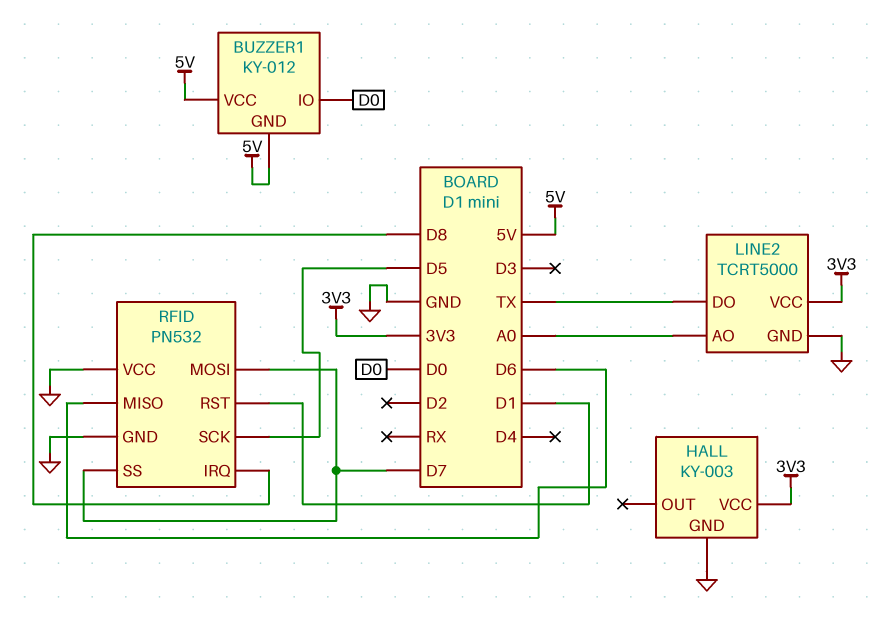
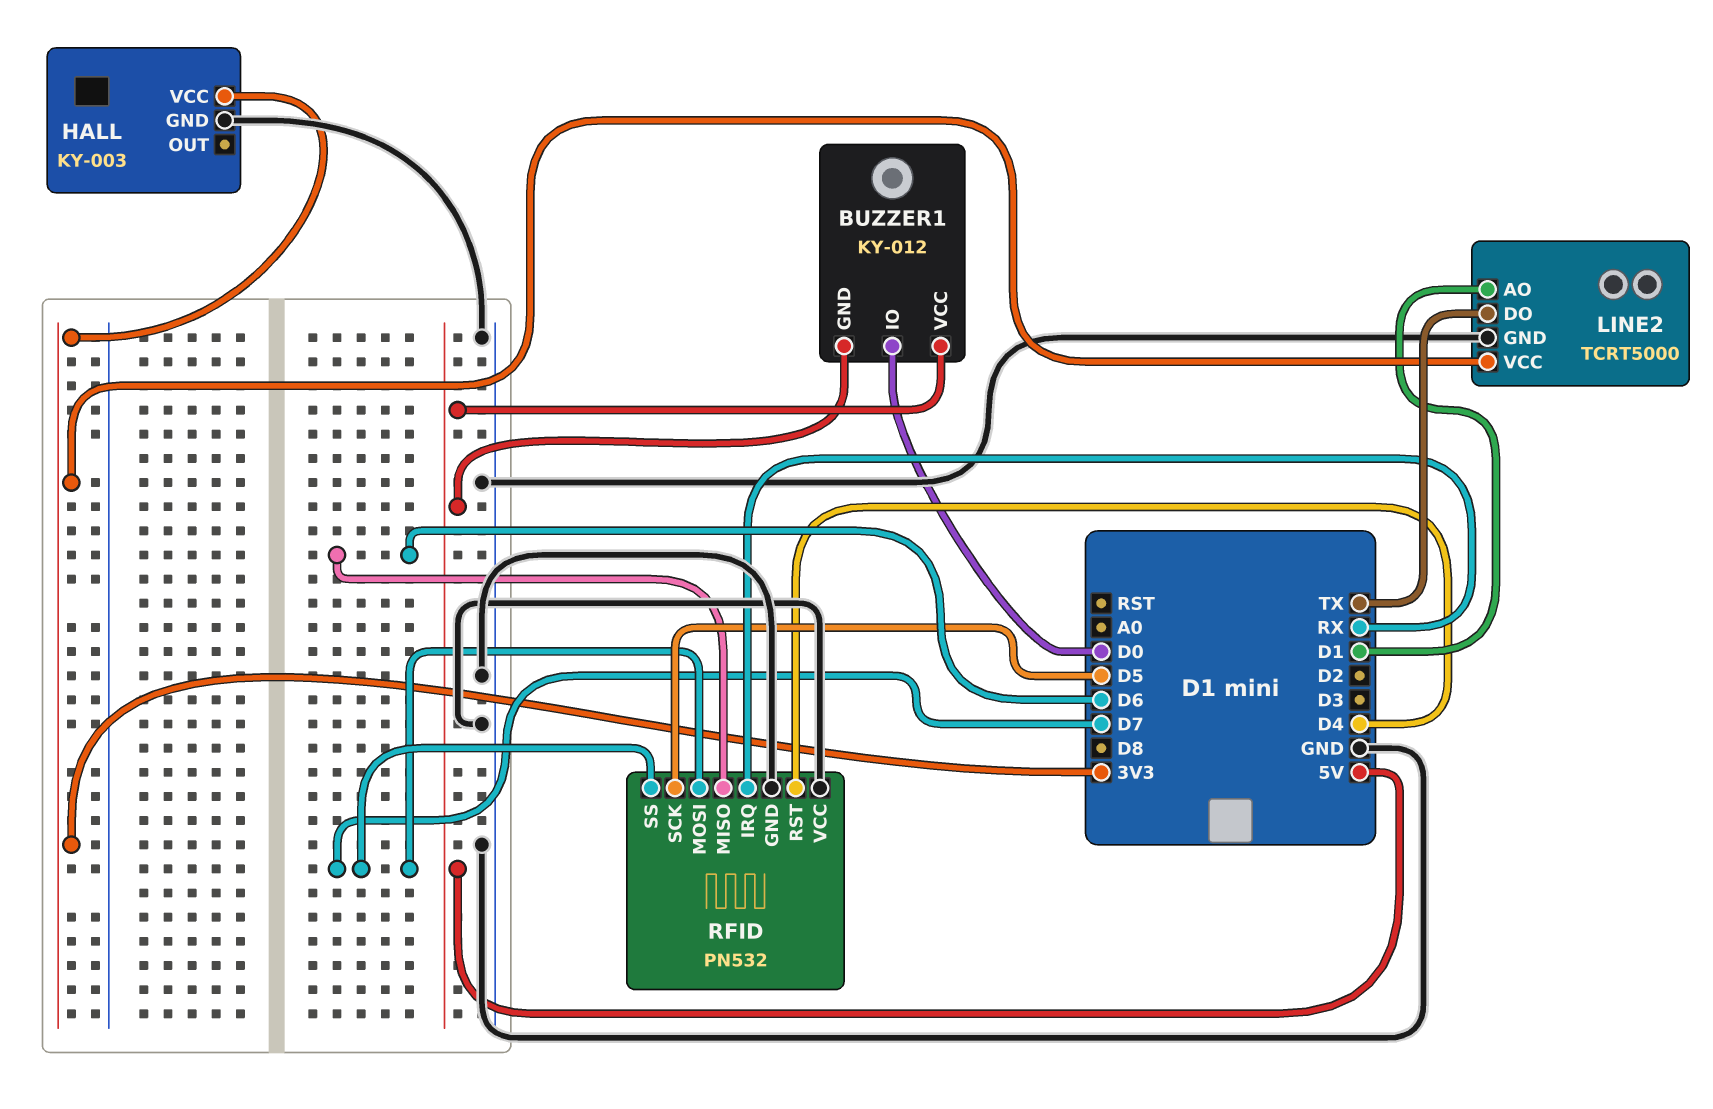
LINE2 pin AO: A0 -> D1
RFID pin IRQ: D8 -> RX
RFID pin RST: D1 -> D4

